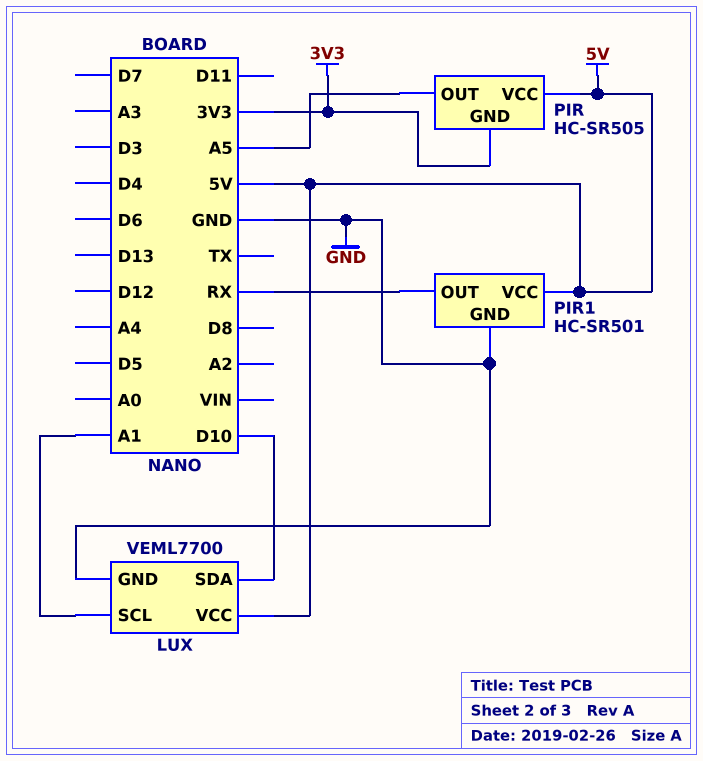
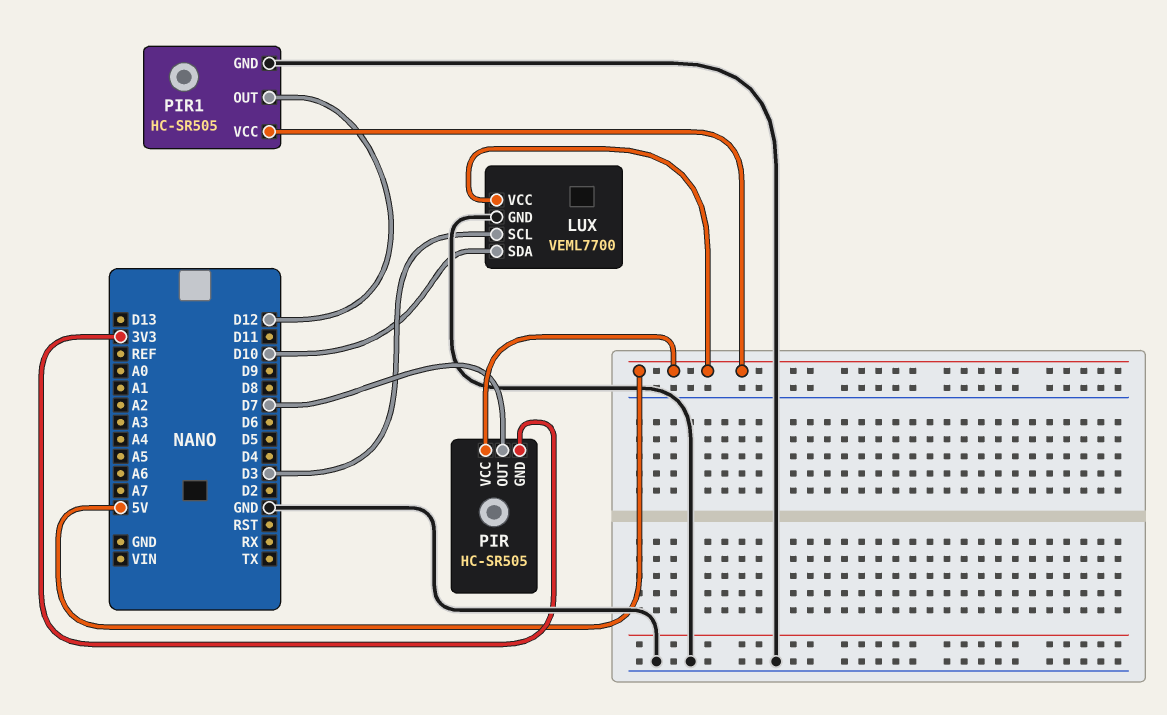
LUX pin SCL: A1 -> D3
PIR pin OUT: A5 -> D7
PIR1: HC-SR501 -> HC-SR505
PIR1 pin OUT: RX -> D12

